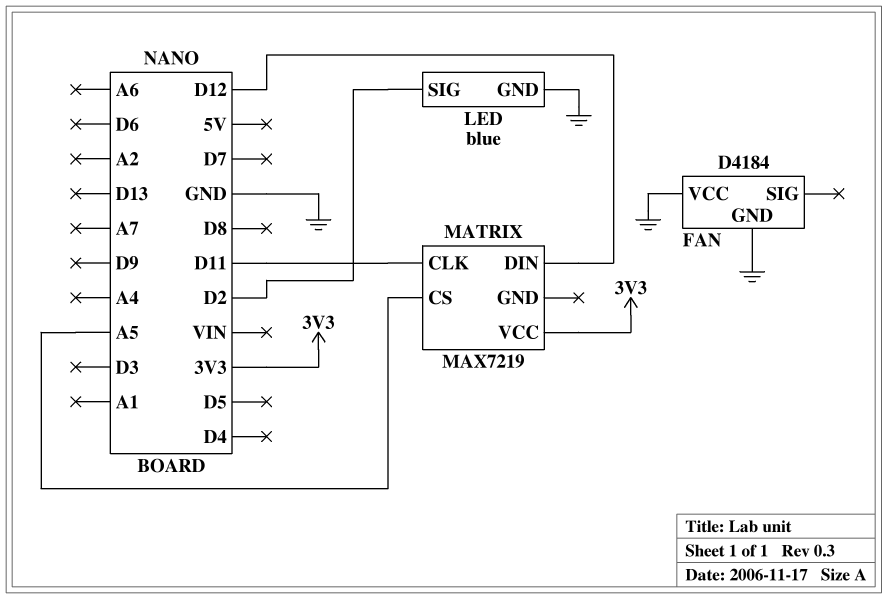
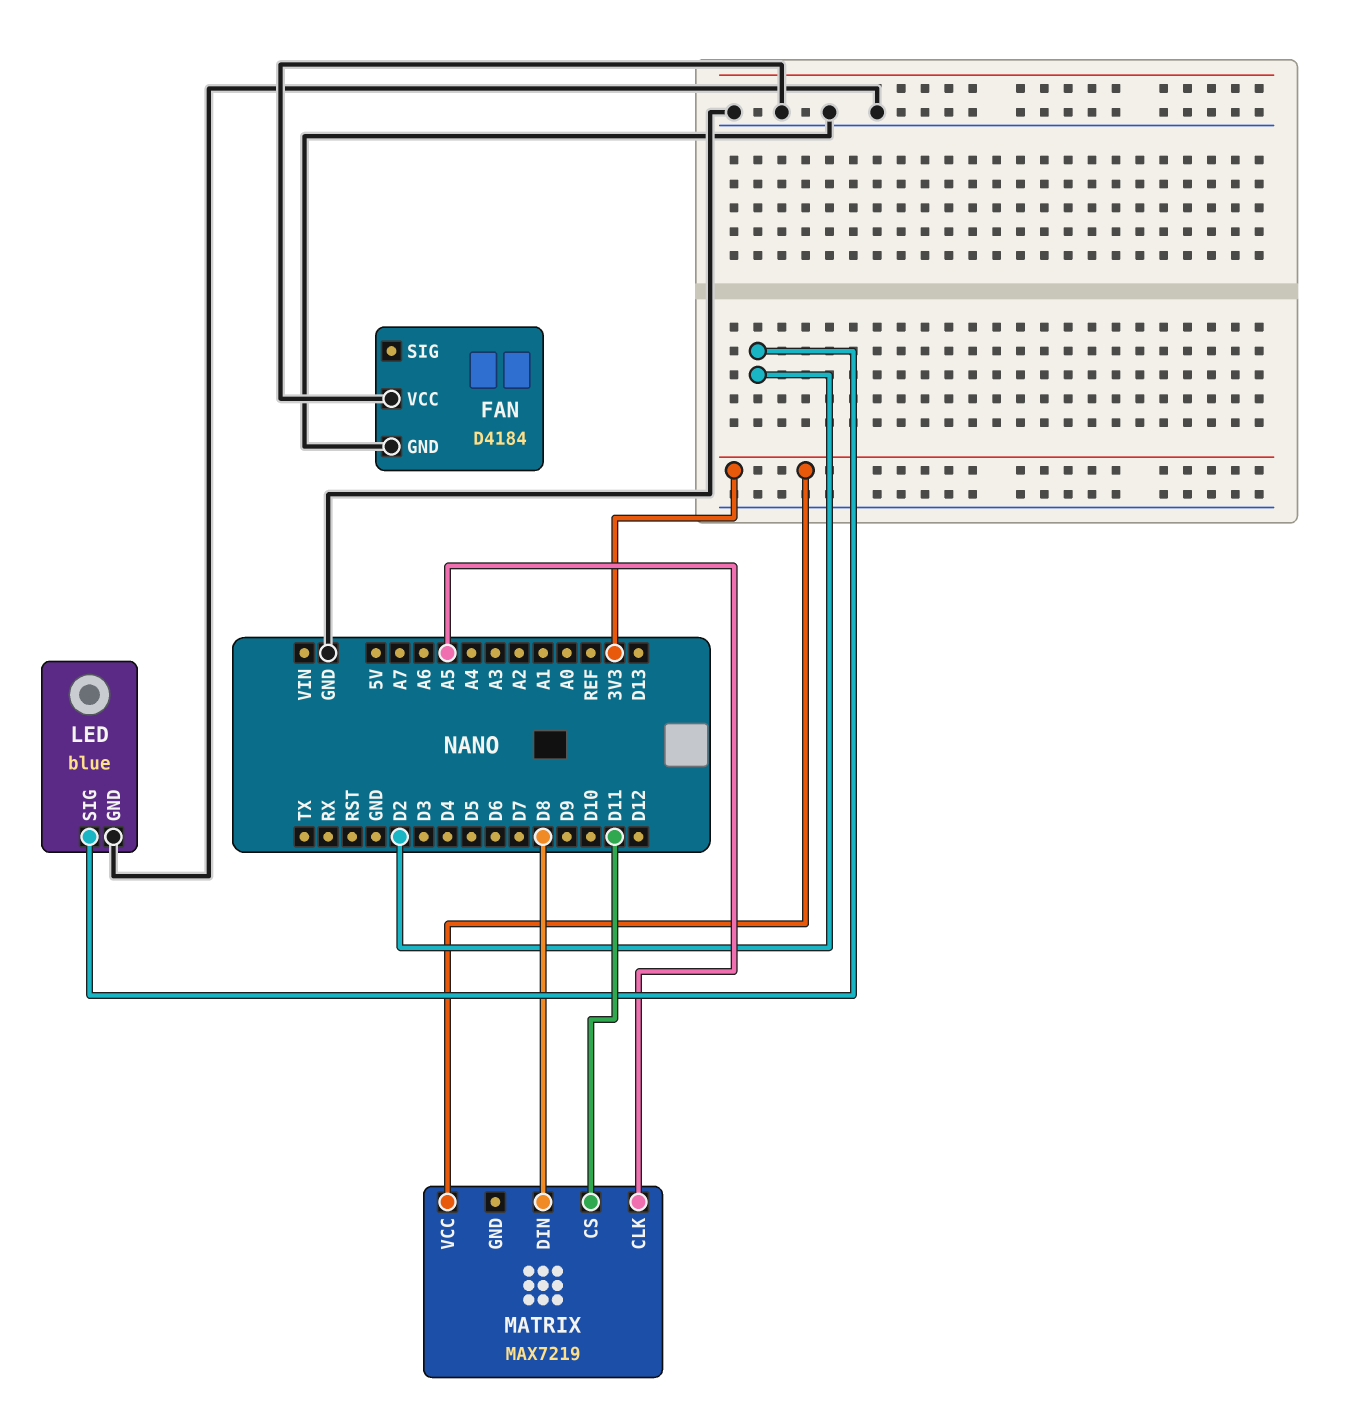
MATRIX pin CLK: D11 -> A5
MATRIX pin CS: A5 -> D11
MATRIX pin DIN: D12 -> D8

